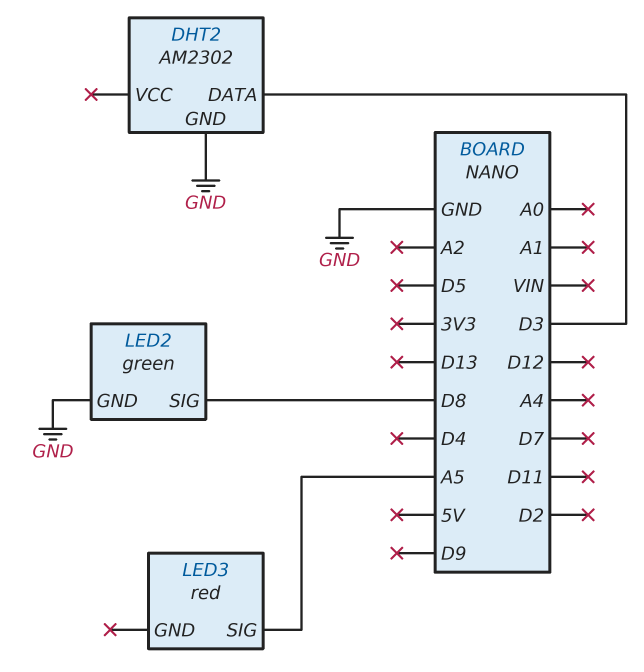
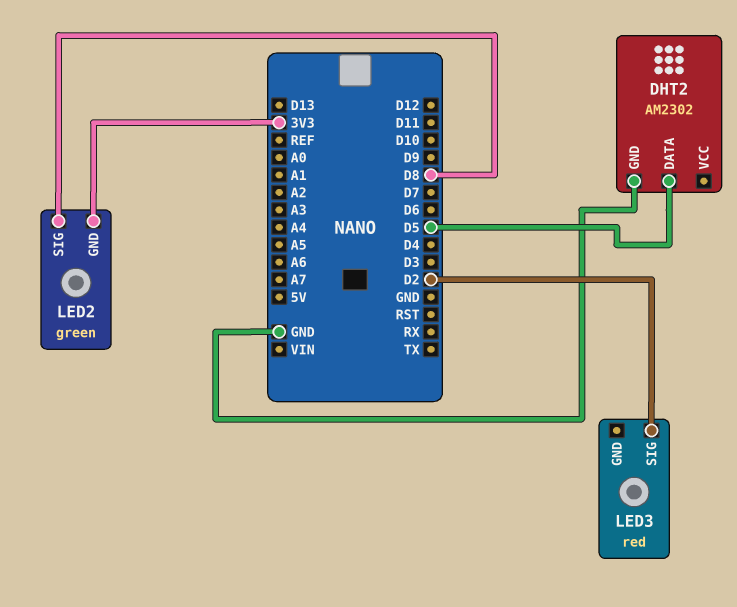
DHT2 pin DATA: D3 -> D5
LED2 pin GND: GND -> 3V3
LED3 pin SIG: A5 -> D2

